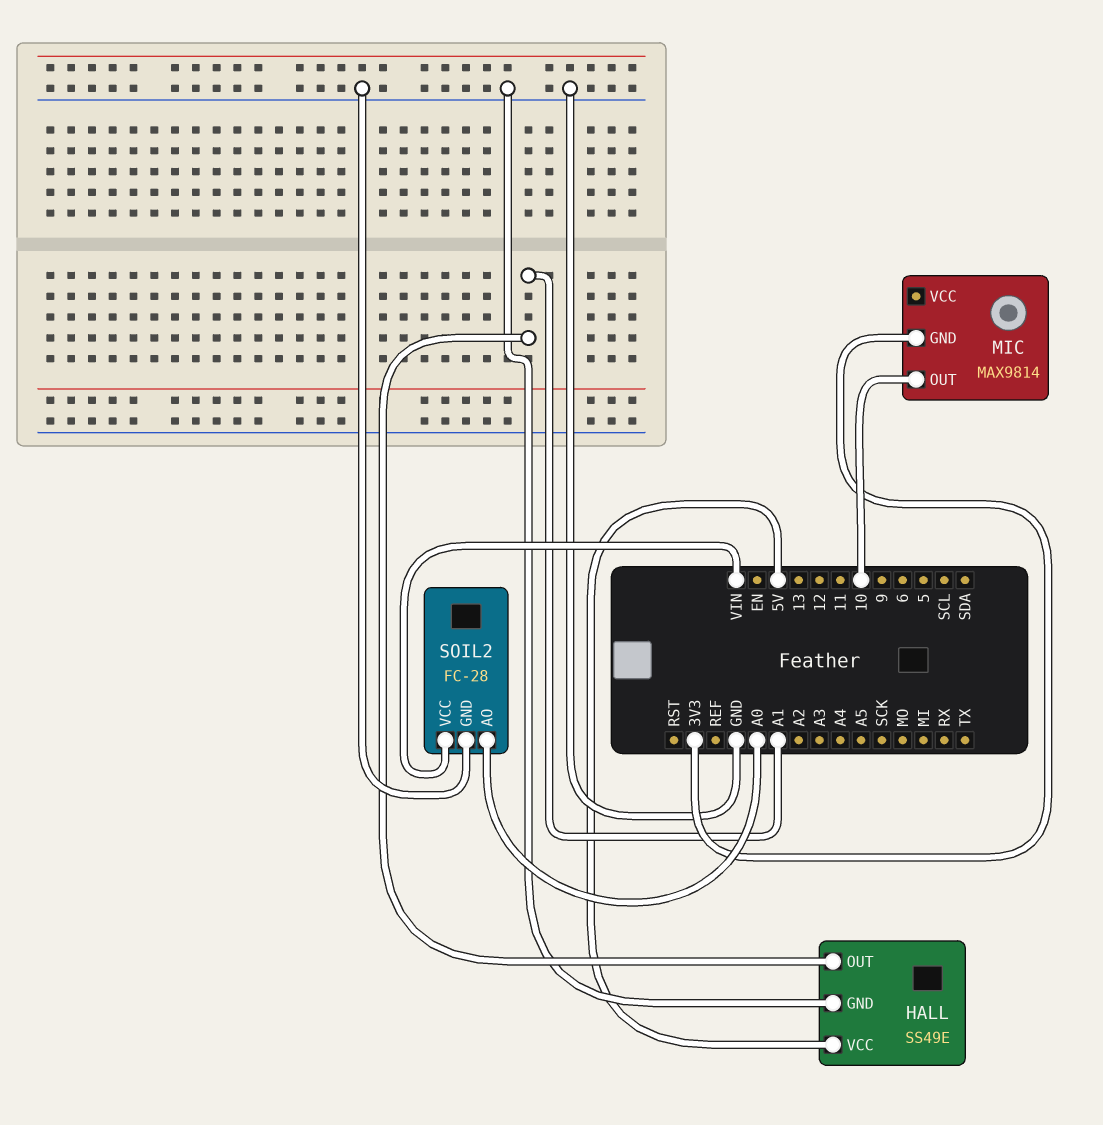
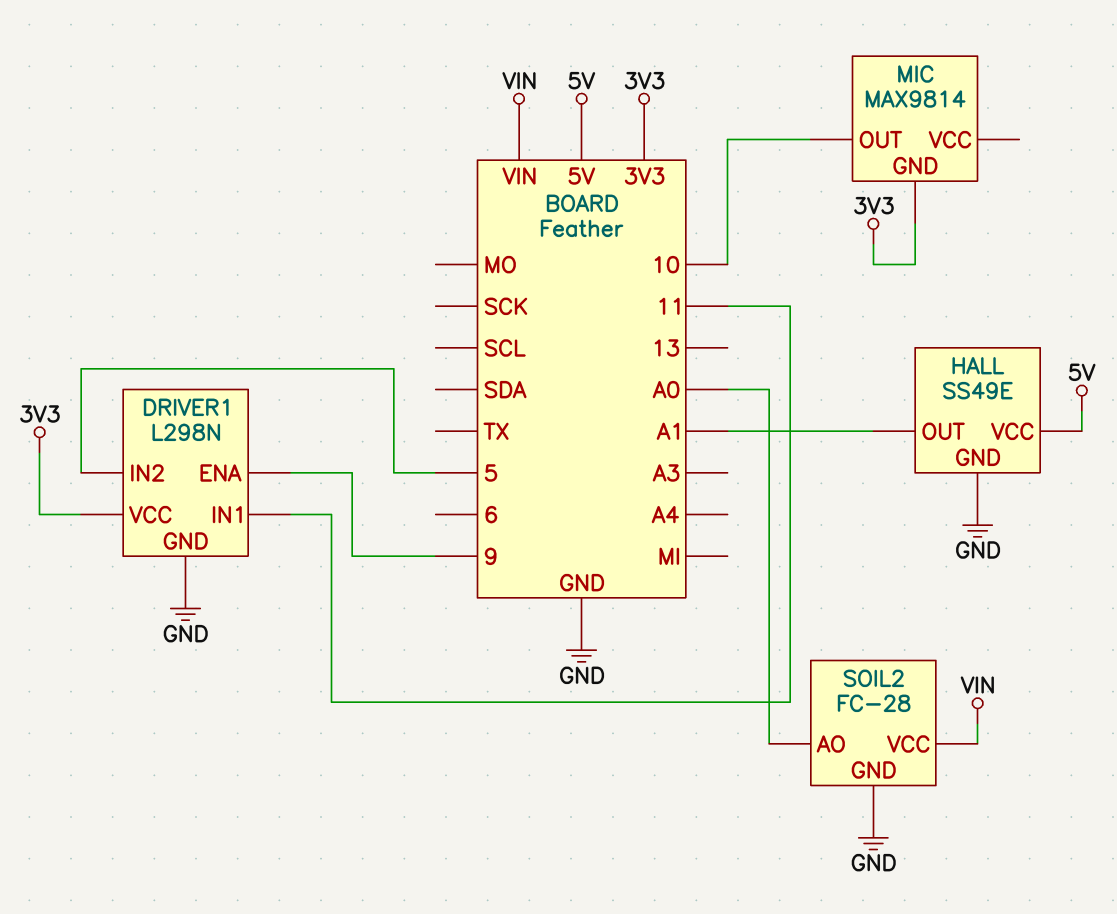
DRIVER1: none -> L298N
DRIVER1 pin ENA: none -> 9
DRIVER1 pin GND: none -> GND
DRIVER1 pin IN1: none -> 11
DRIVER1 pin IN2: none -> 5
DRIVER1 pin VCC: none -> 3V3

